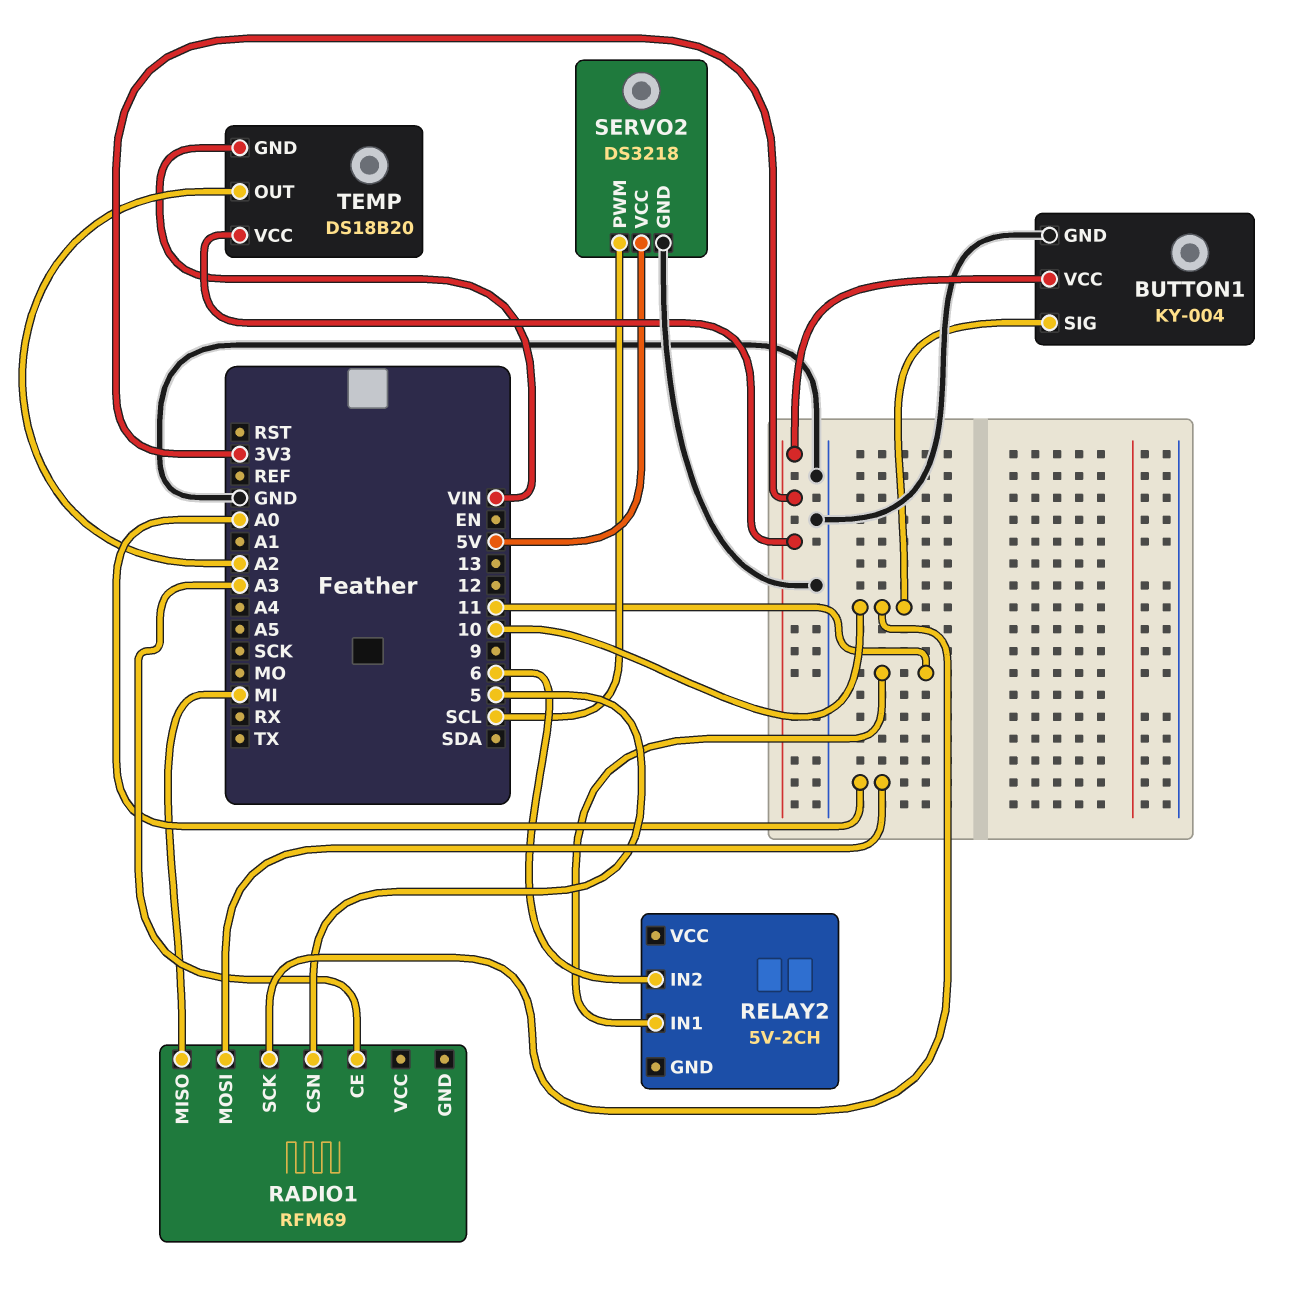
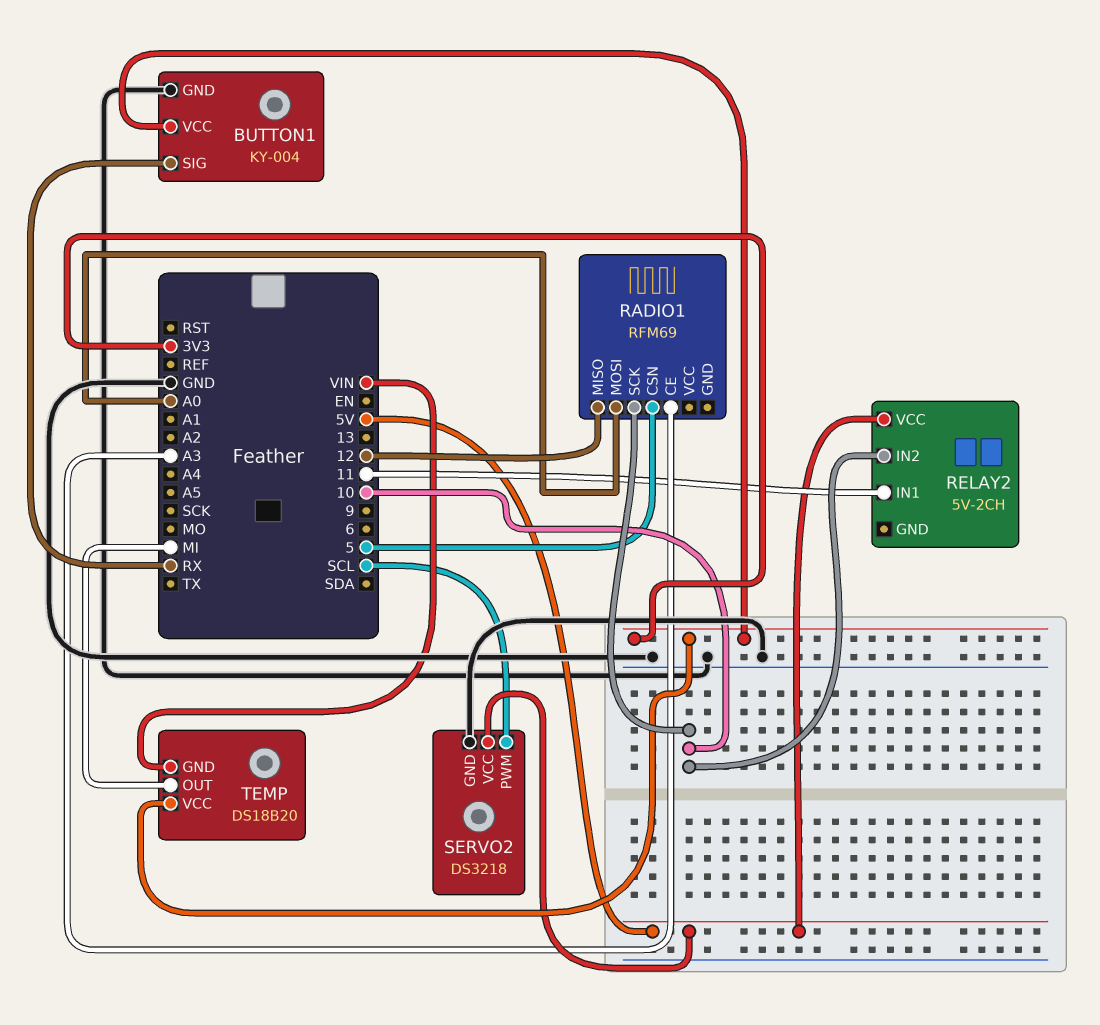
BUTTON1 pin SIG: 10 -> RX
RADIO1 pin MISO: MI -> 12
RELAY2 pin IN2: 6 -> 10
RELAY2 pin VCC: none -> 5V
TEMP pin OUT: A2 -> MI

